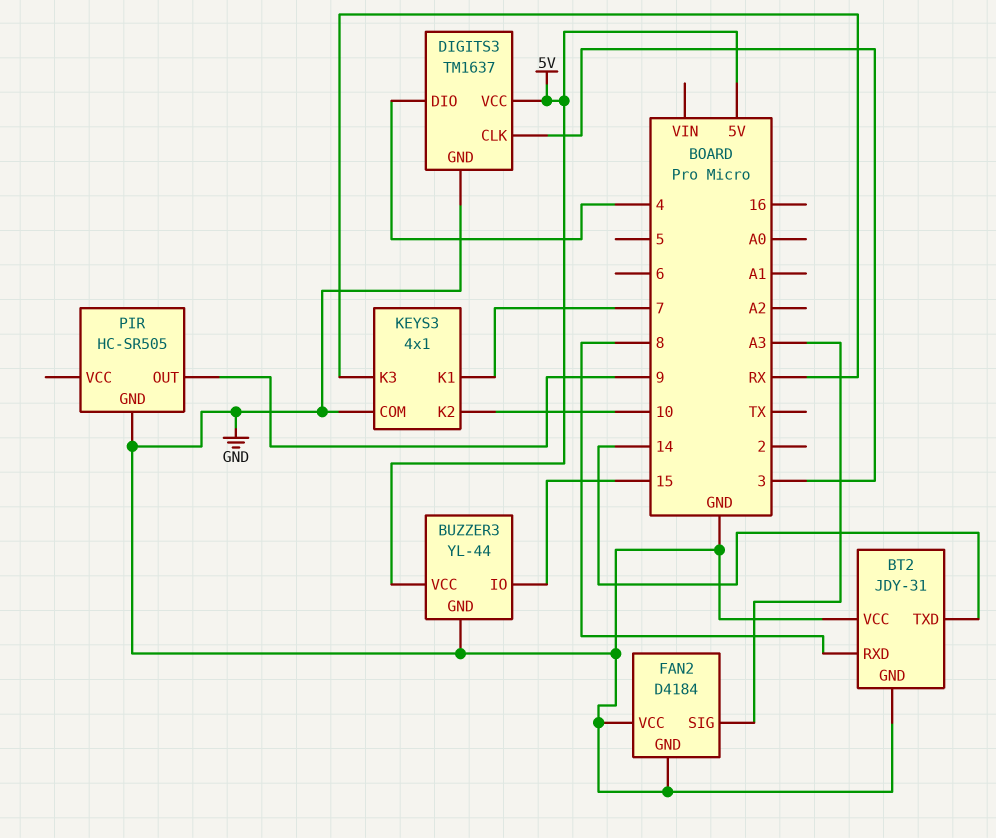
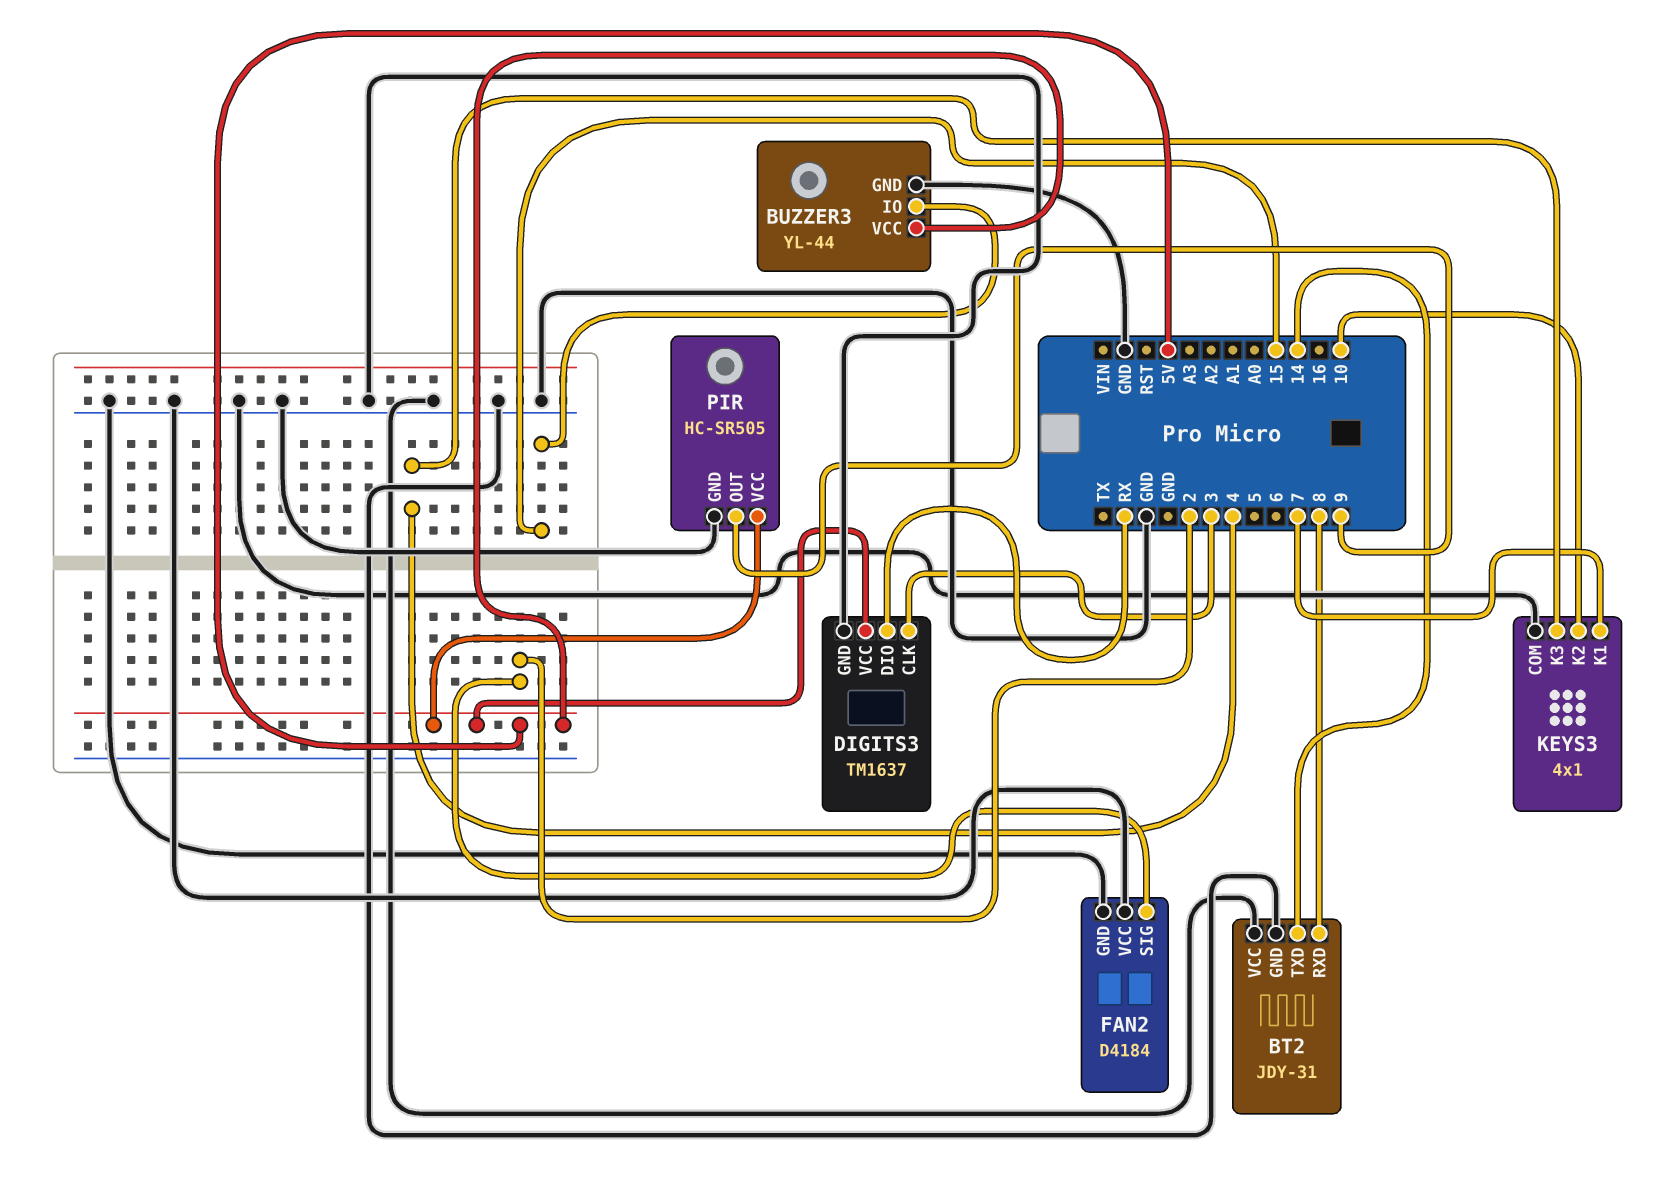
DIGITS3 pin DIO: 4 -> RX
FAN2 pin SIG: A3 -> 2
KEYS3 pin K3: RX -> 4
PIR pin VCC: none -> 5V

